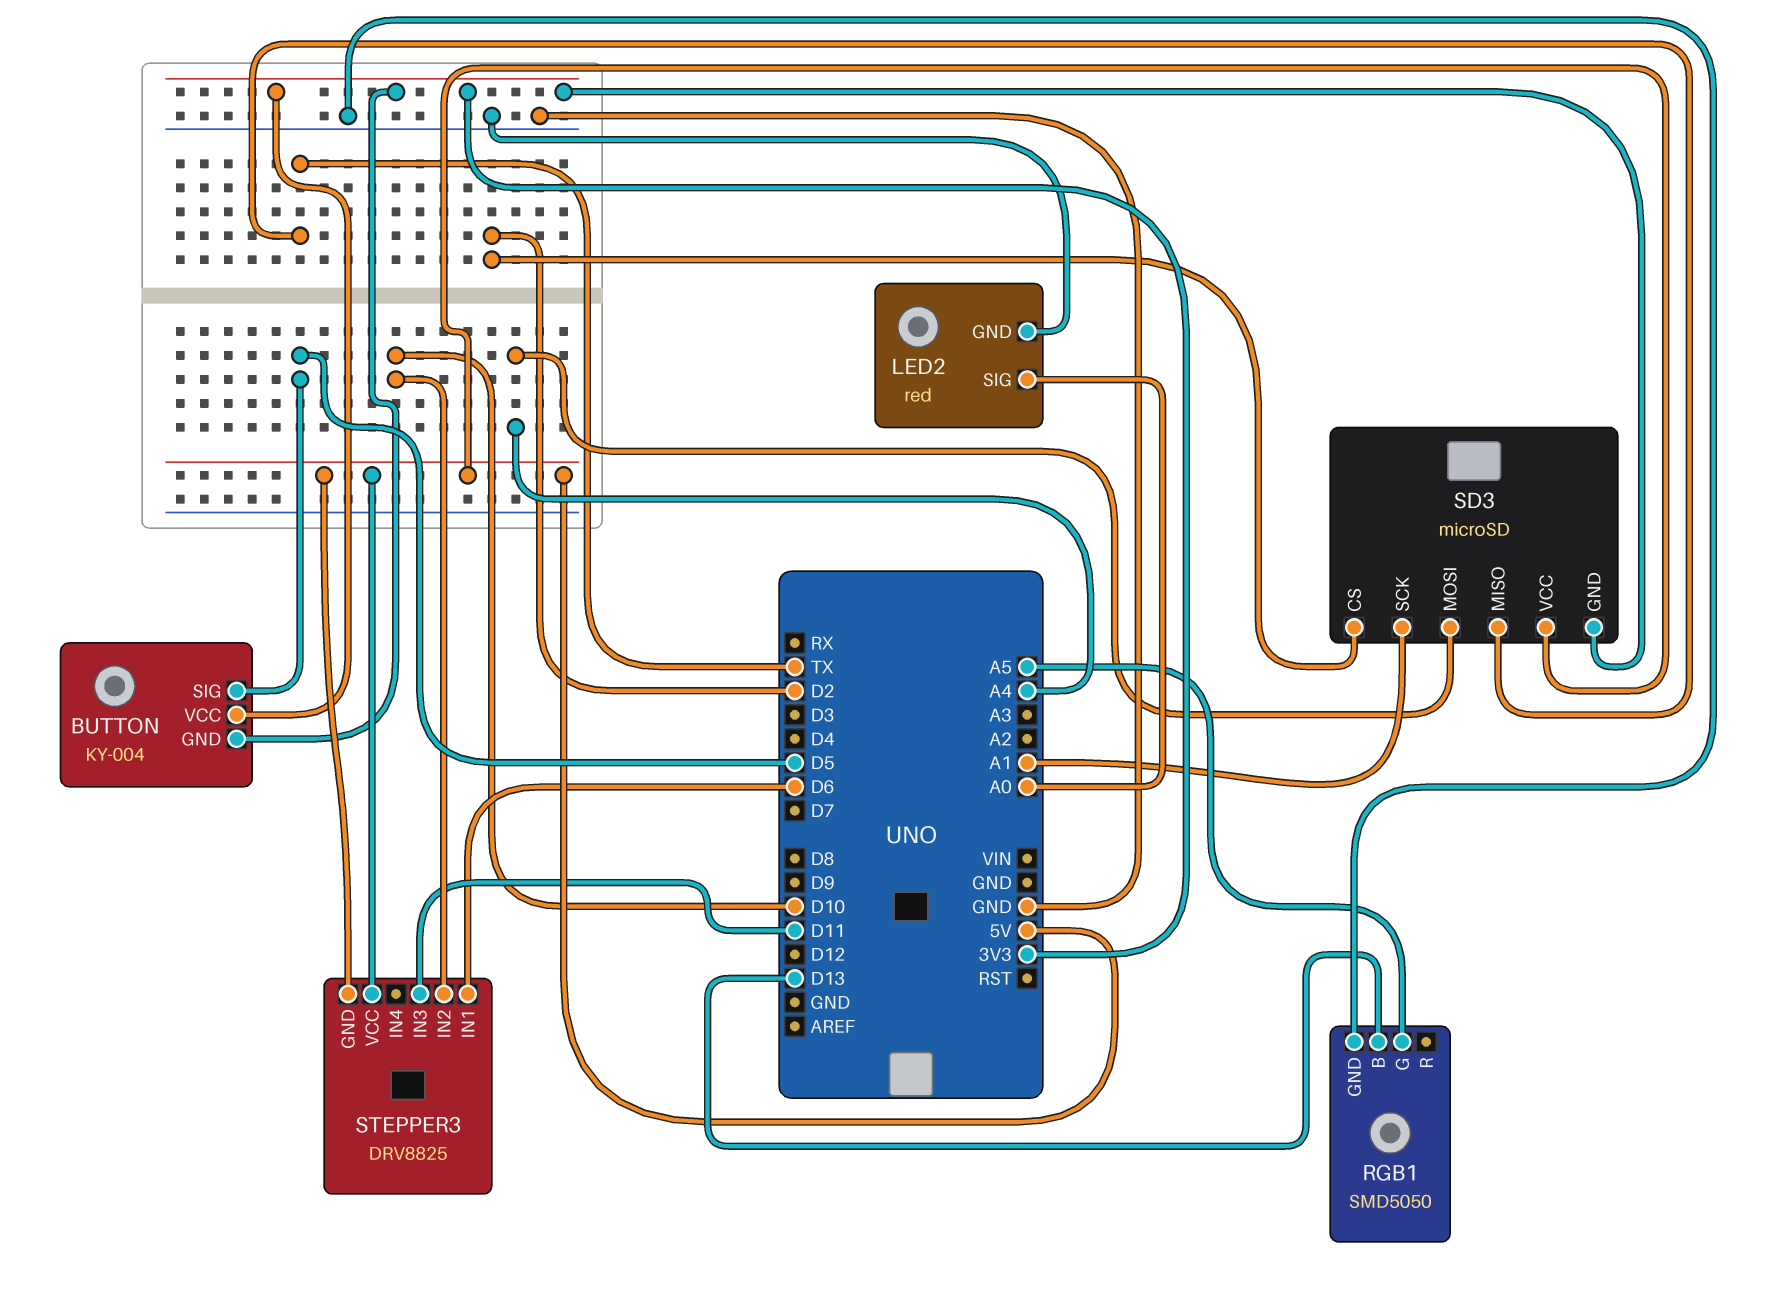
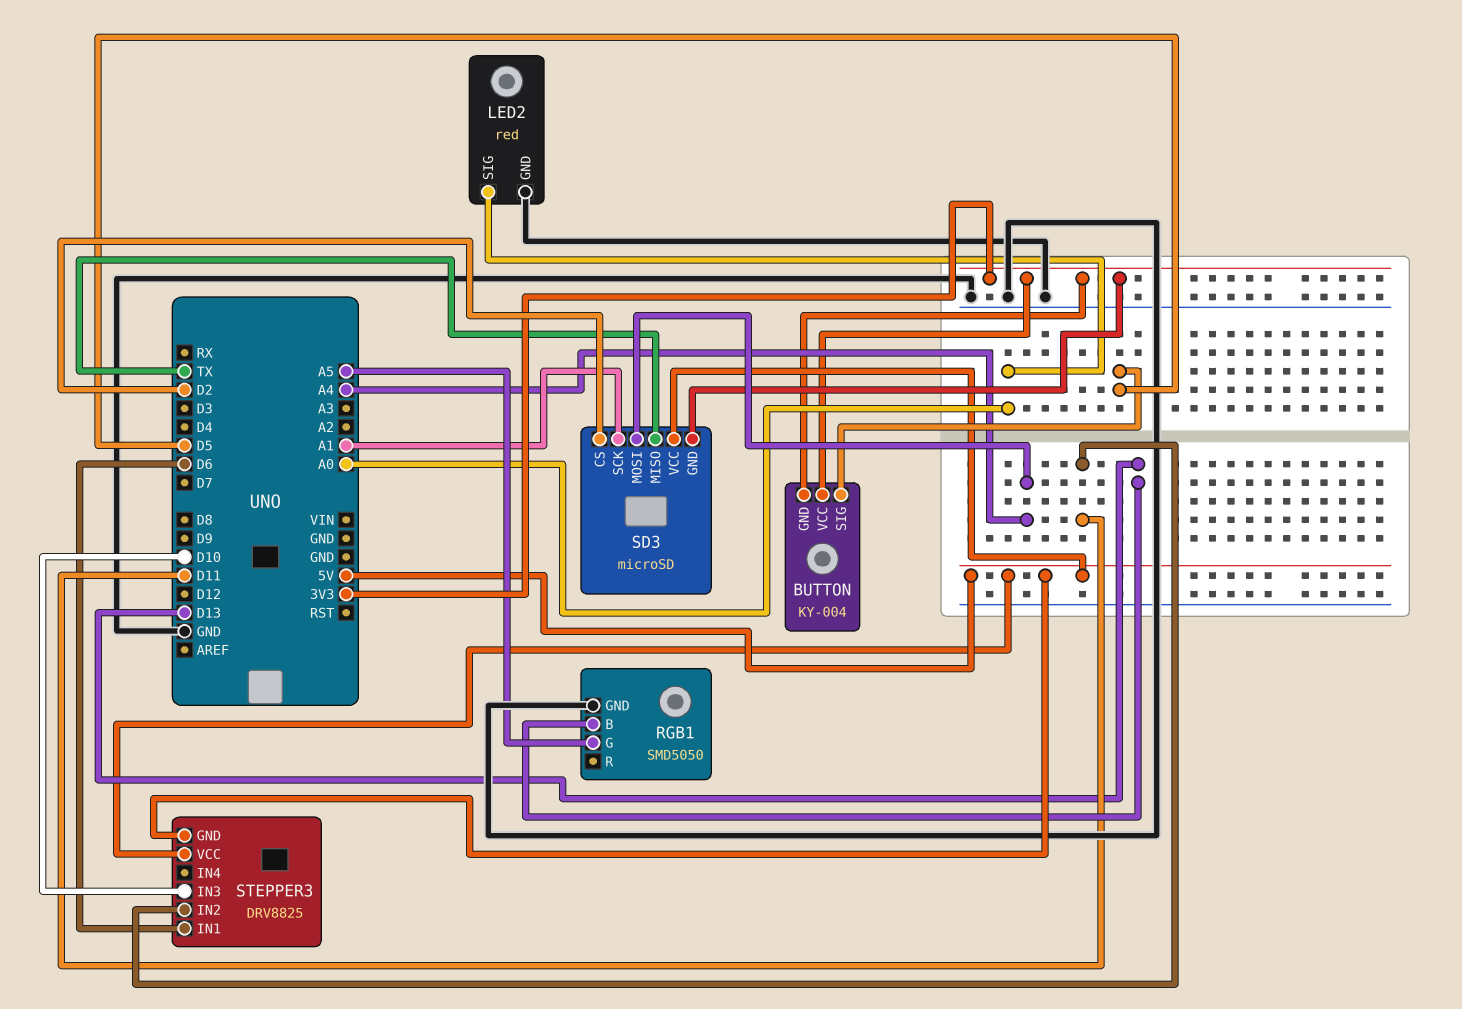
STEPPER3 pin IN2: D10 -> D11
STEPPER3 pin IN3: D11 -> D10

